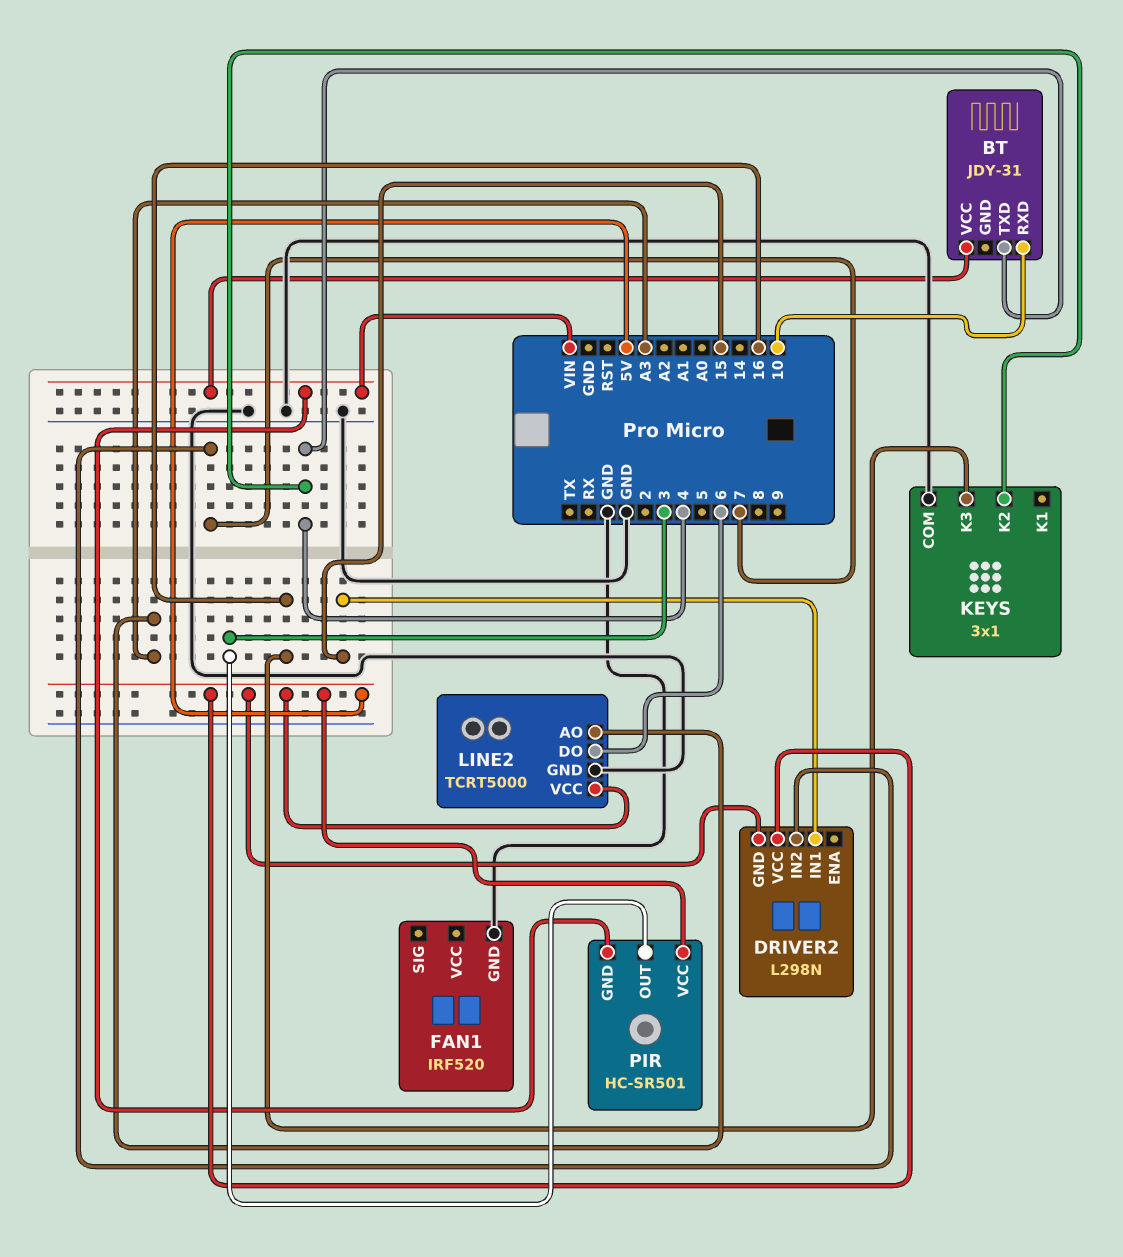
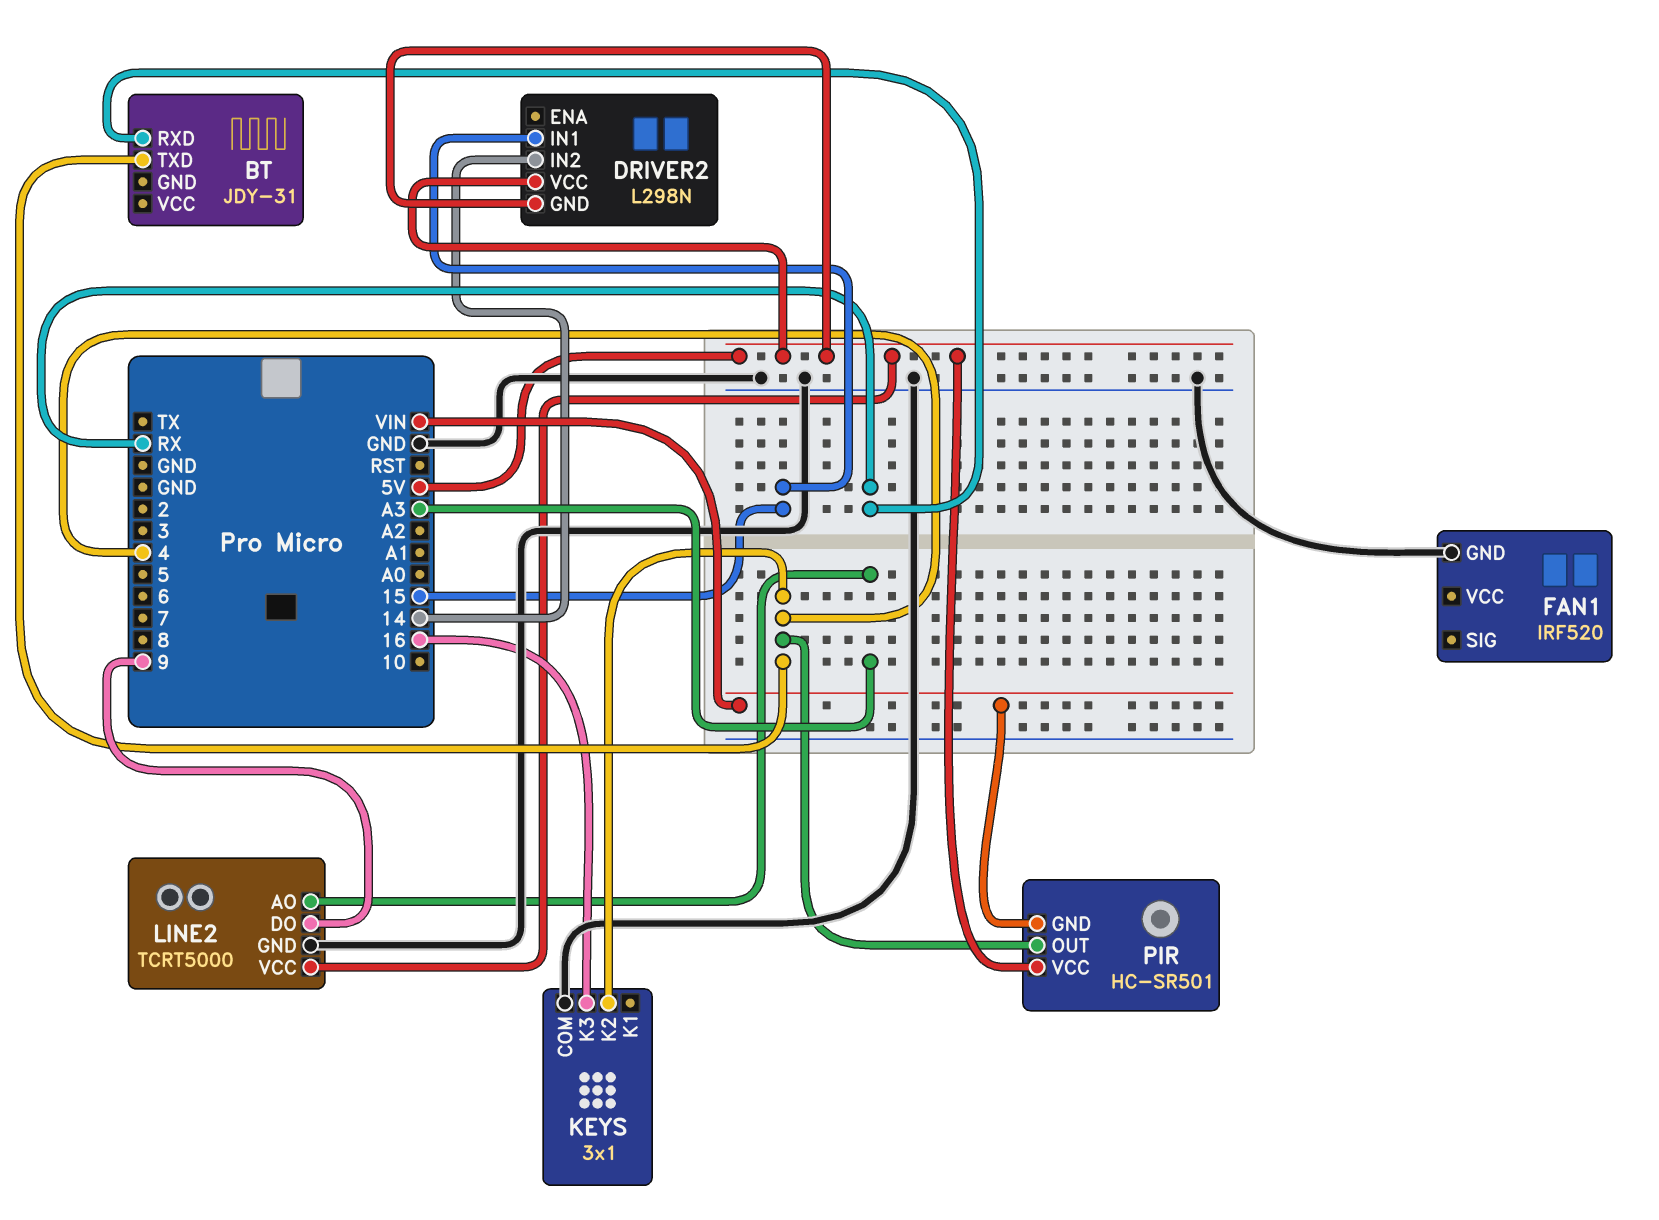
BT pin RXD: 10 -> RX
BT pin VCC: VIN -> none
DRIVER2 pin IN2: 7 -> 14
LINE2 pin DO: 6 -> 9
PIR pin OUT: 3 -> 4

